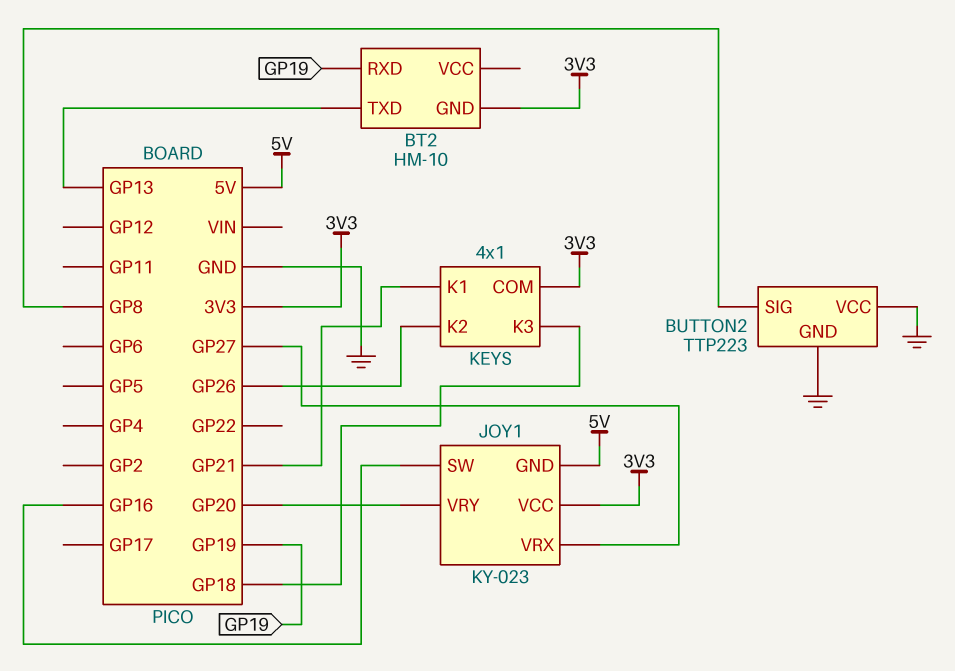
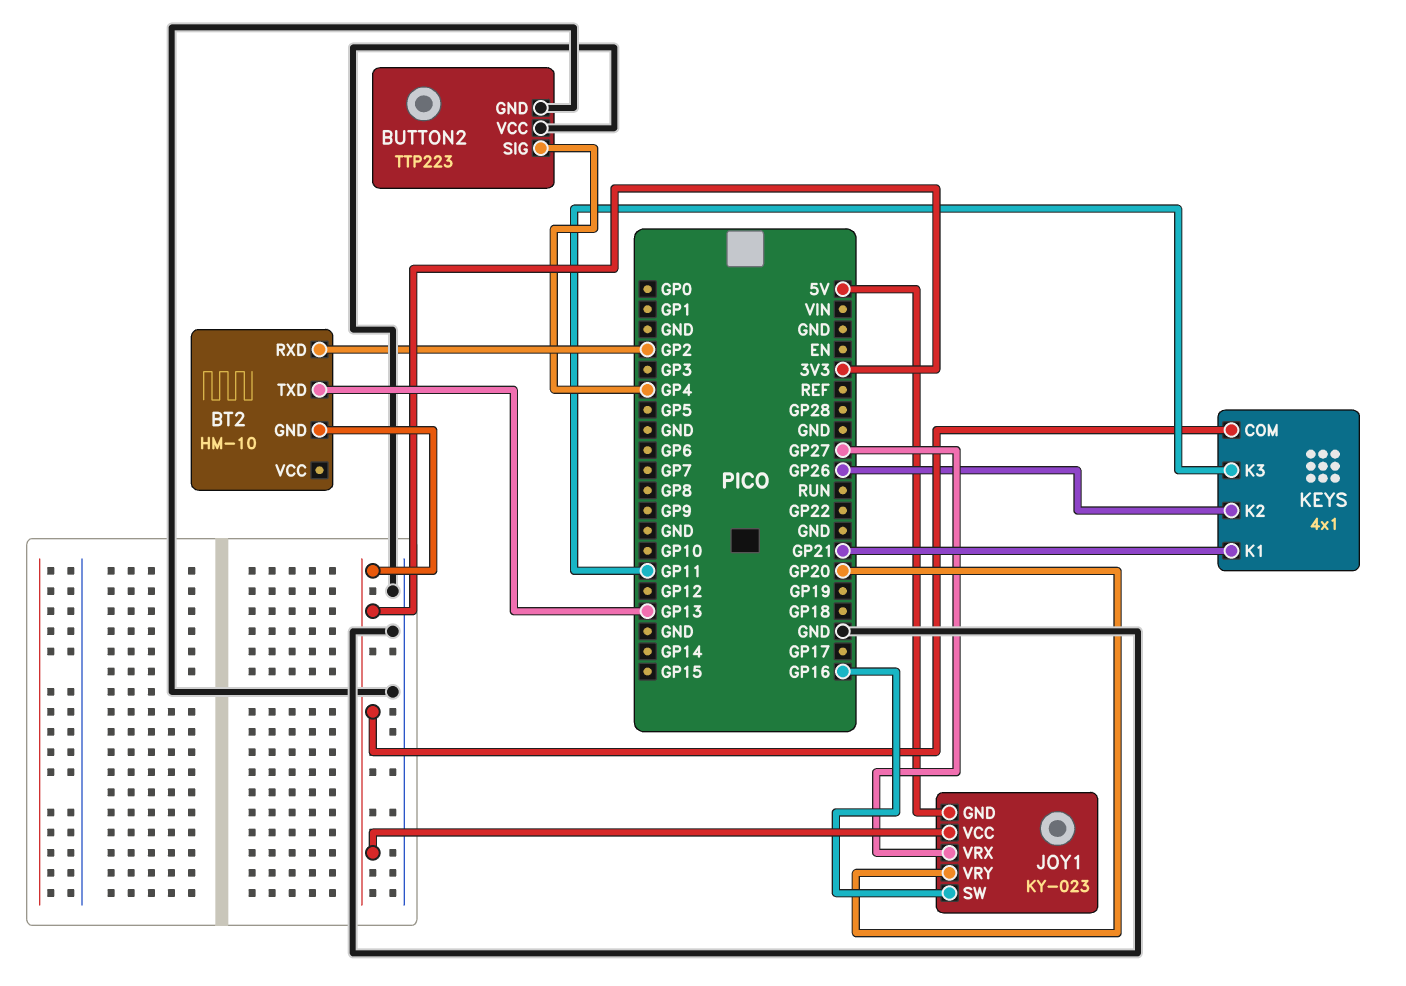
BT2 pin RXD: GP19 -> GP2
BUTTON2 pin SIG: GP8 -> GP4
KEYS pin K3: GP18 -> GP11

